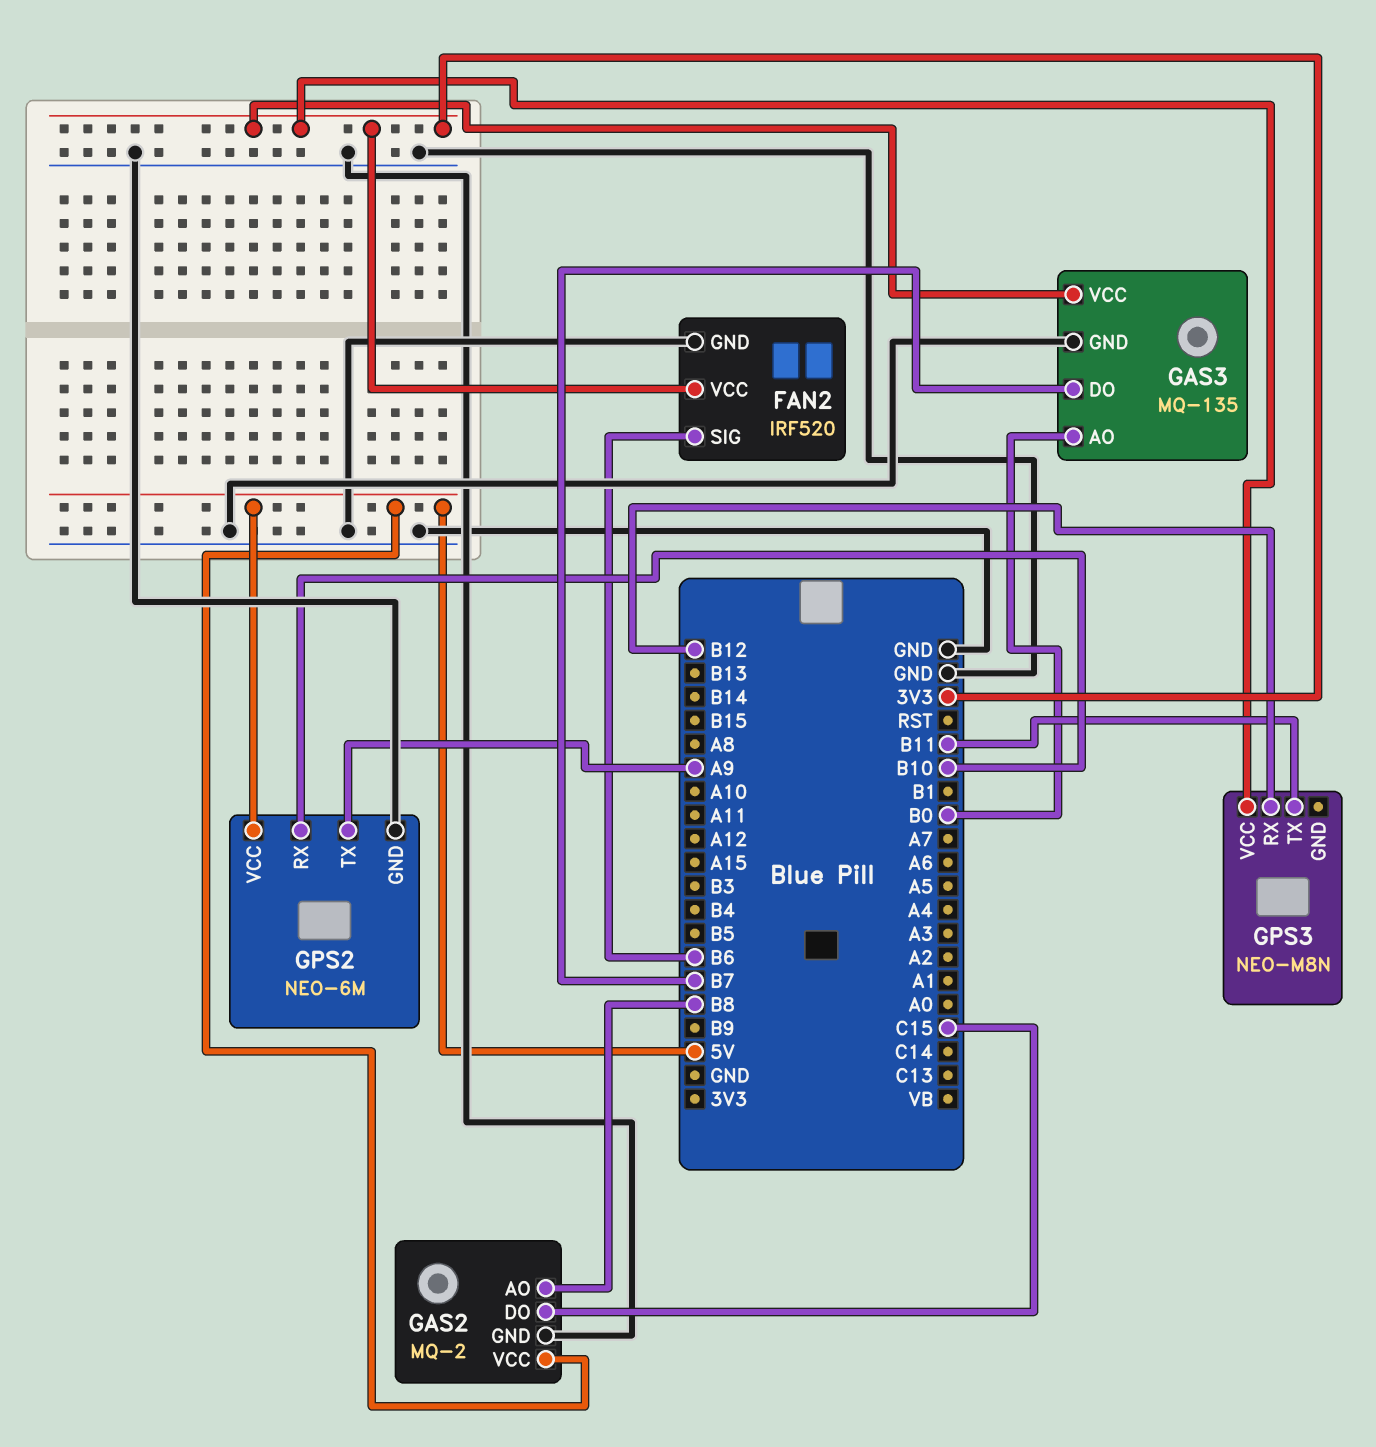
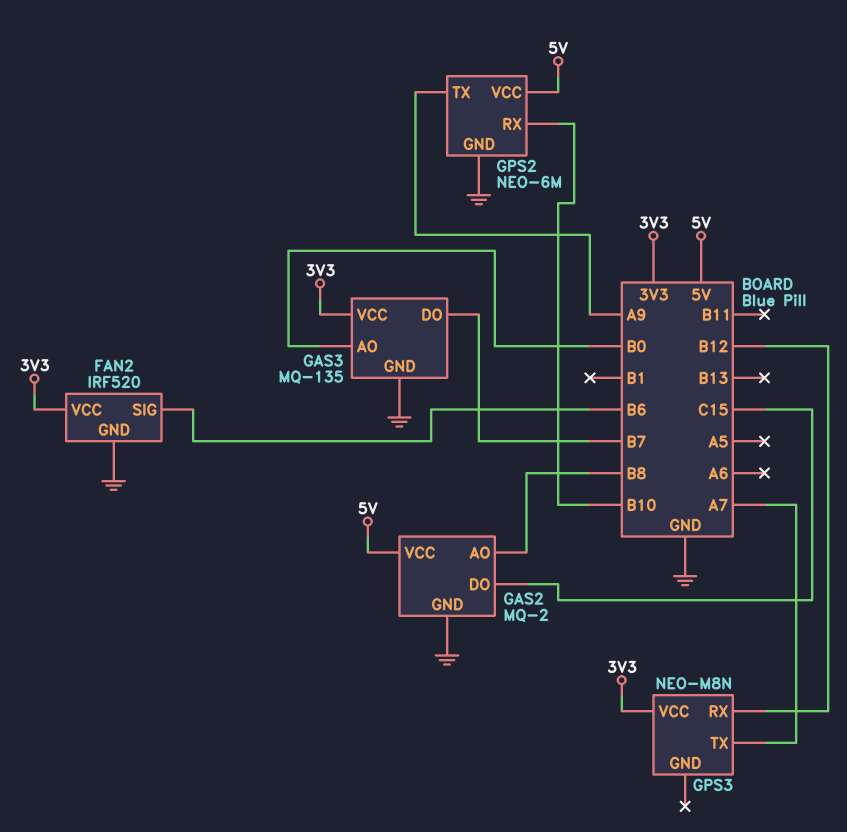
GPS3 pin TX: B11 -> A7

